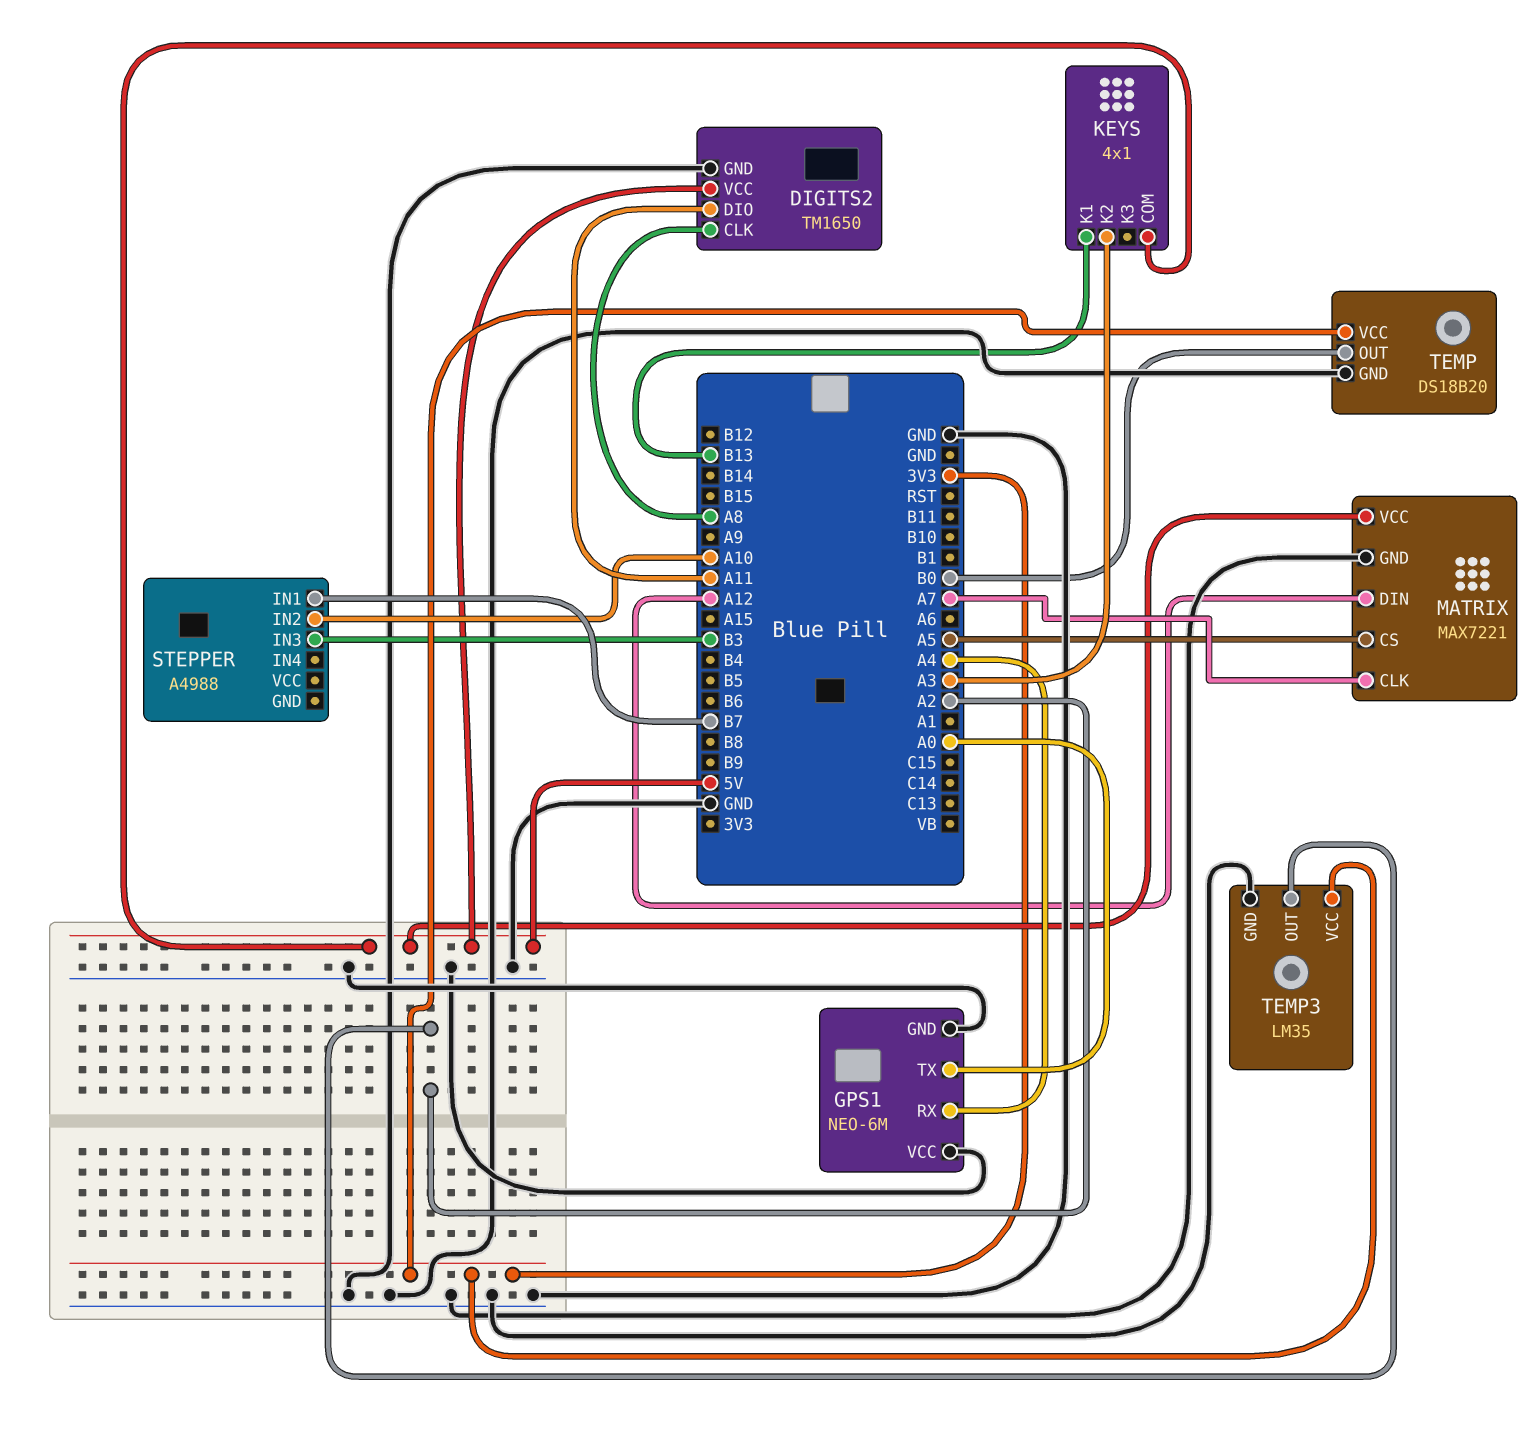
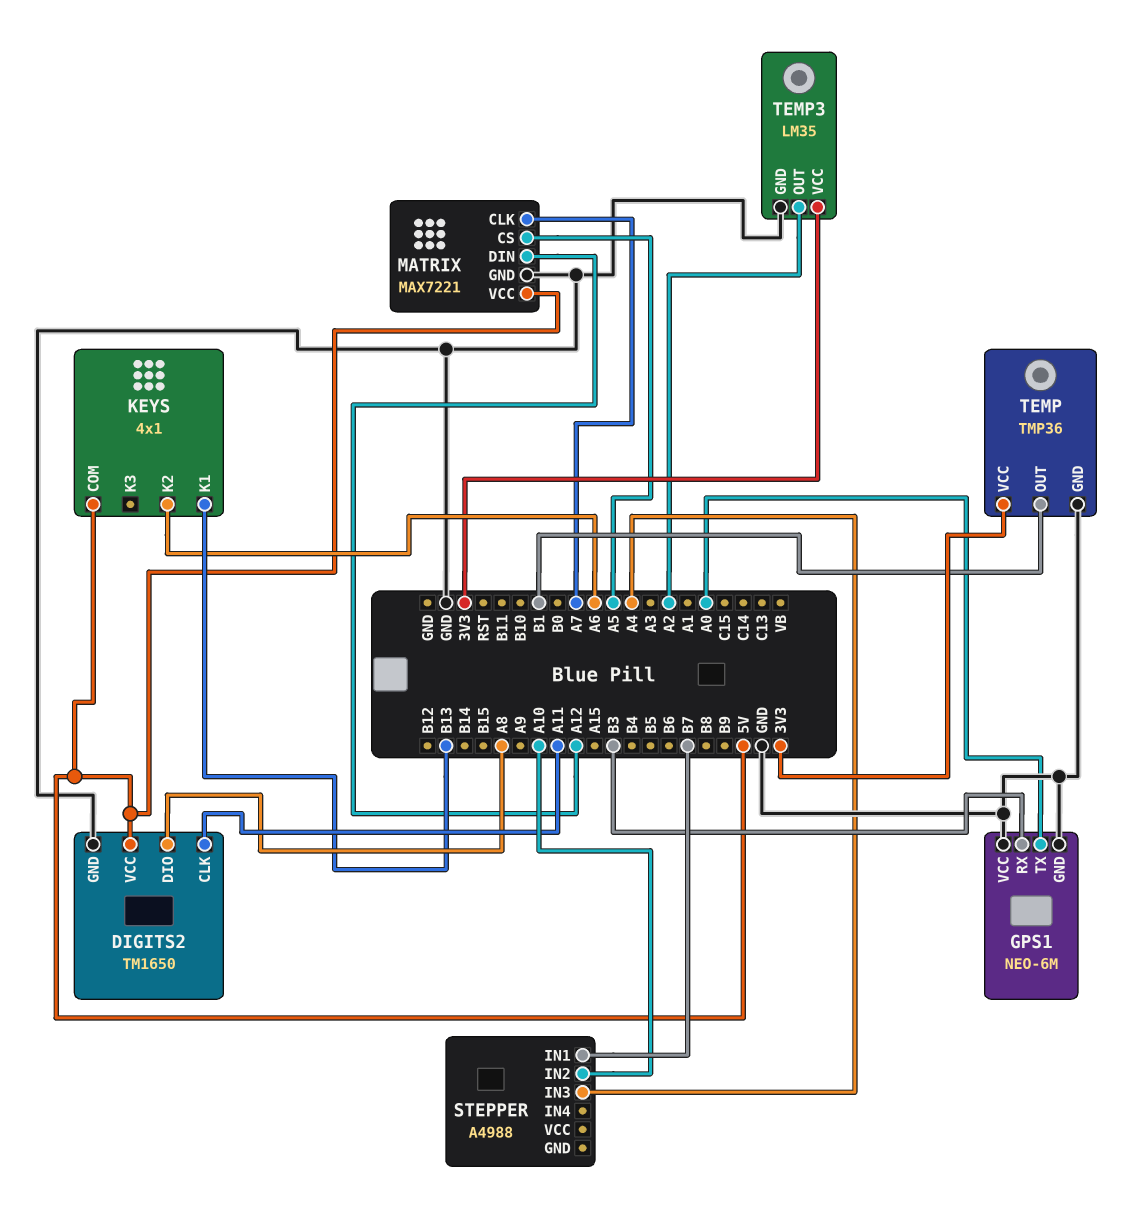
DIGITS2 pin CLK: A8 -> A11
DIGITS2 pin DIO: A11 -> A8
GPS1 pin RX: A4 -> B3
KEYS pin K2: A3 -> A6
STEPPER pin IN3: B3 -> A4
TEMP: DS18B20 -> TMP36
TEMP pin OUT: B0 -> B1

